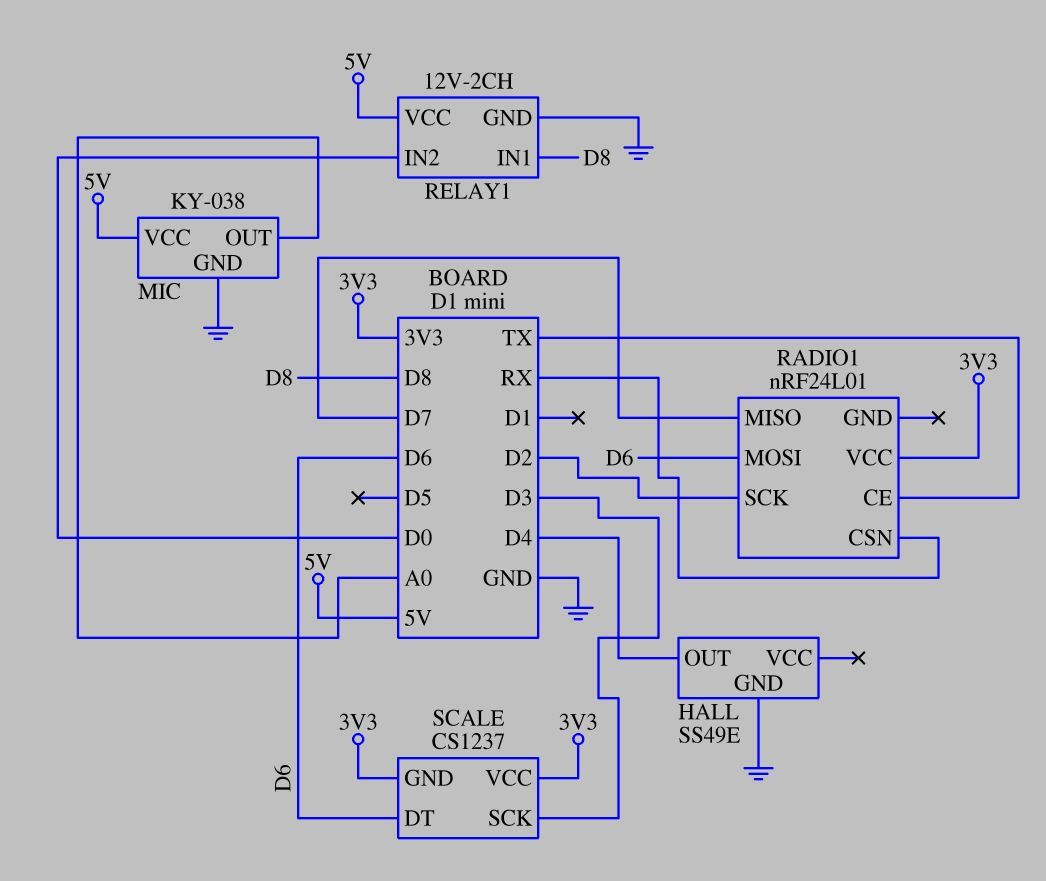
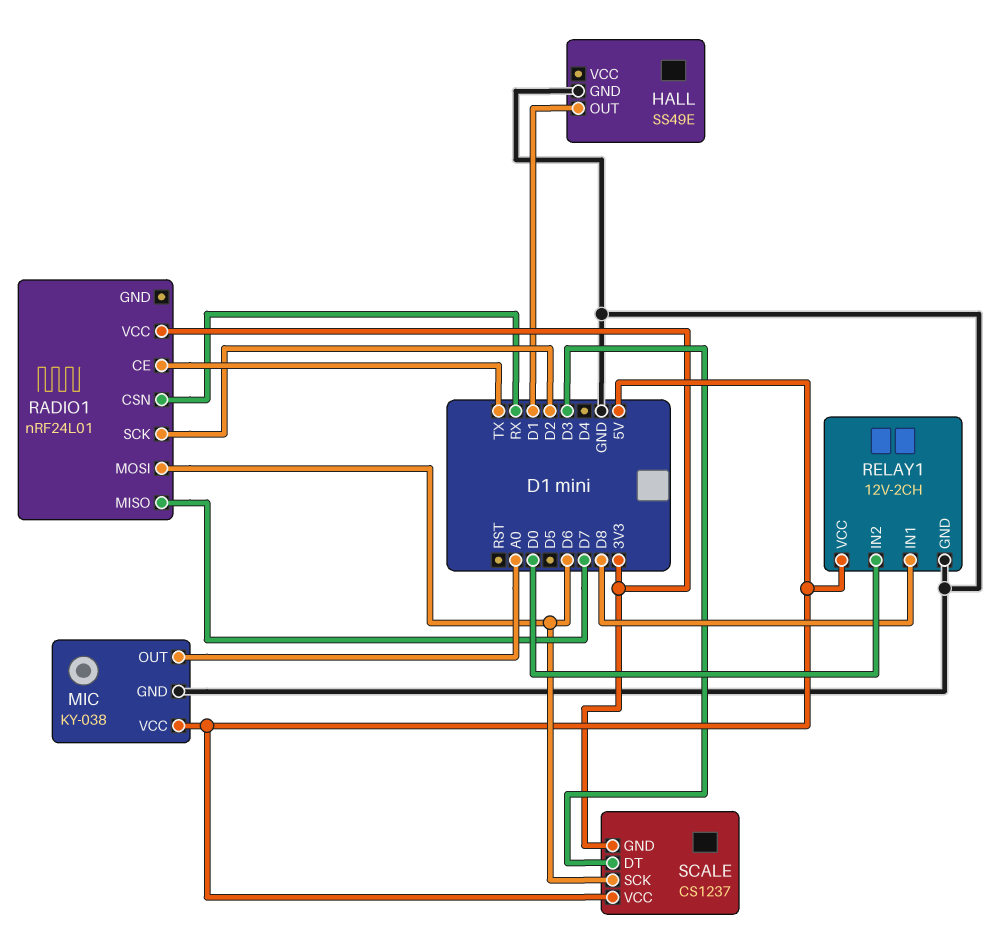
HALL pin OUT: D4 -> D1
SCALE pin DT: D6 -> D3
SCALE pin SCK: D3 -> D6
SCALE pin VCC: 3V3 -> 5V

